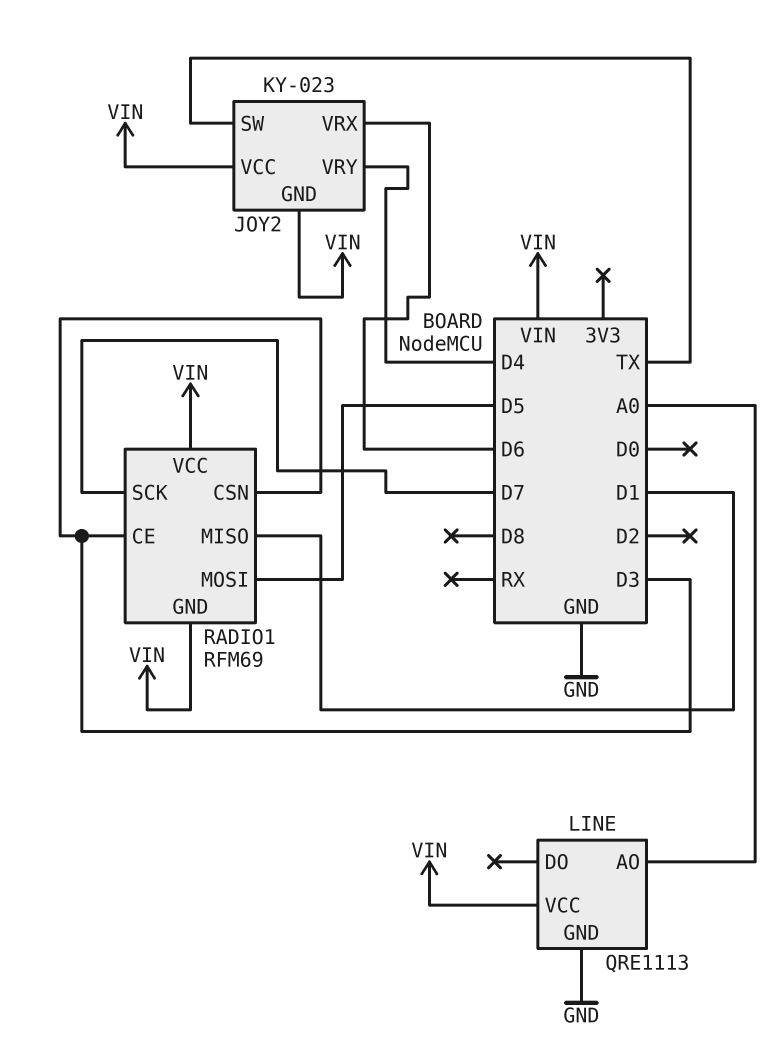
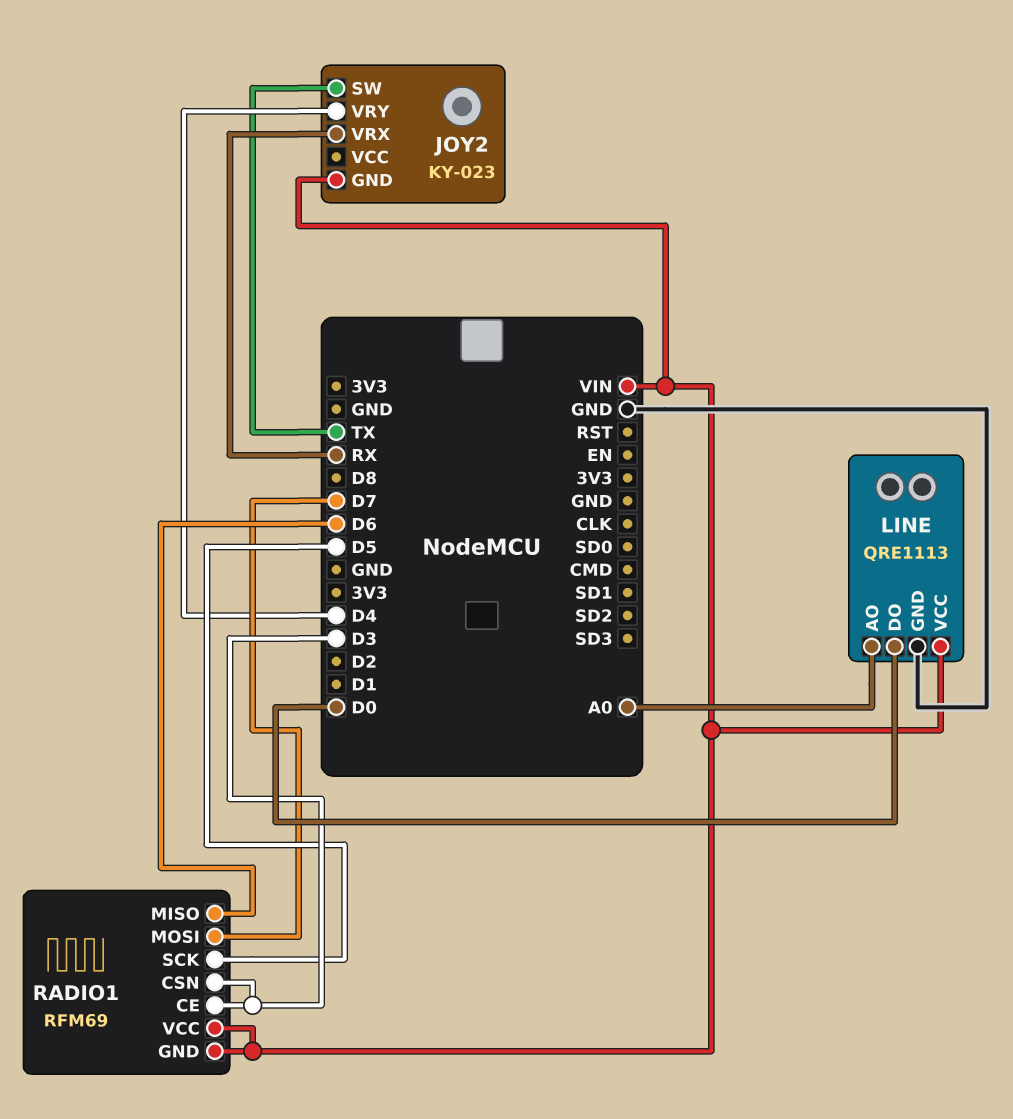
JOY2 pin VCC: VIN -> none
JOY2 pin VRX: D6 -> RX
LINE pin DO: none -> D0
RADIO1 pin MISO: D1 -> D6
RADIO1 pin MOSI: D5 -> D7
RADIO1 pin SCK: D7 -> D5

